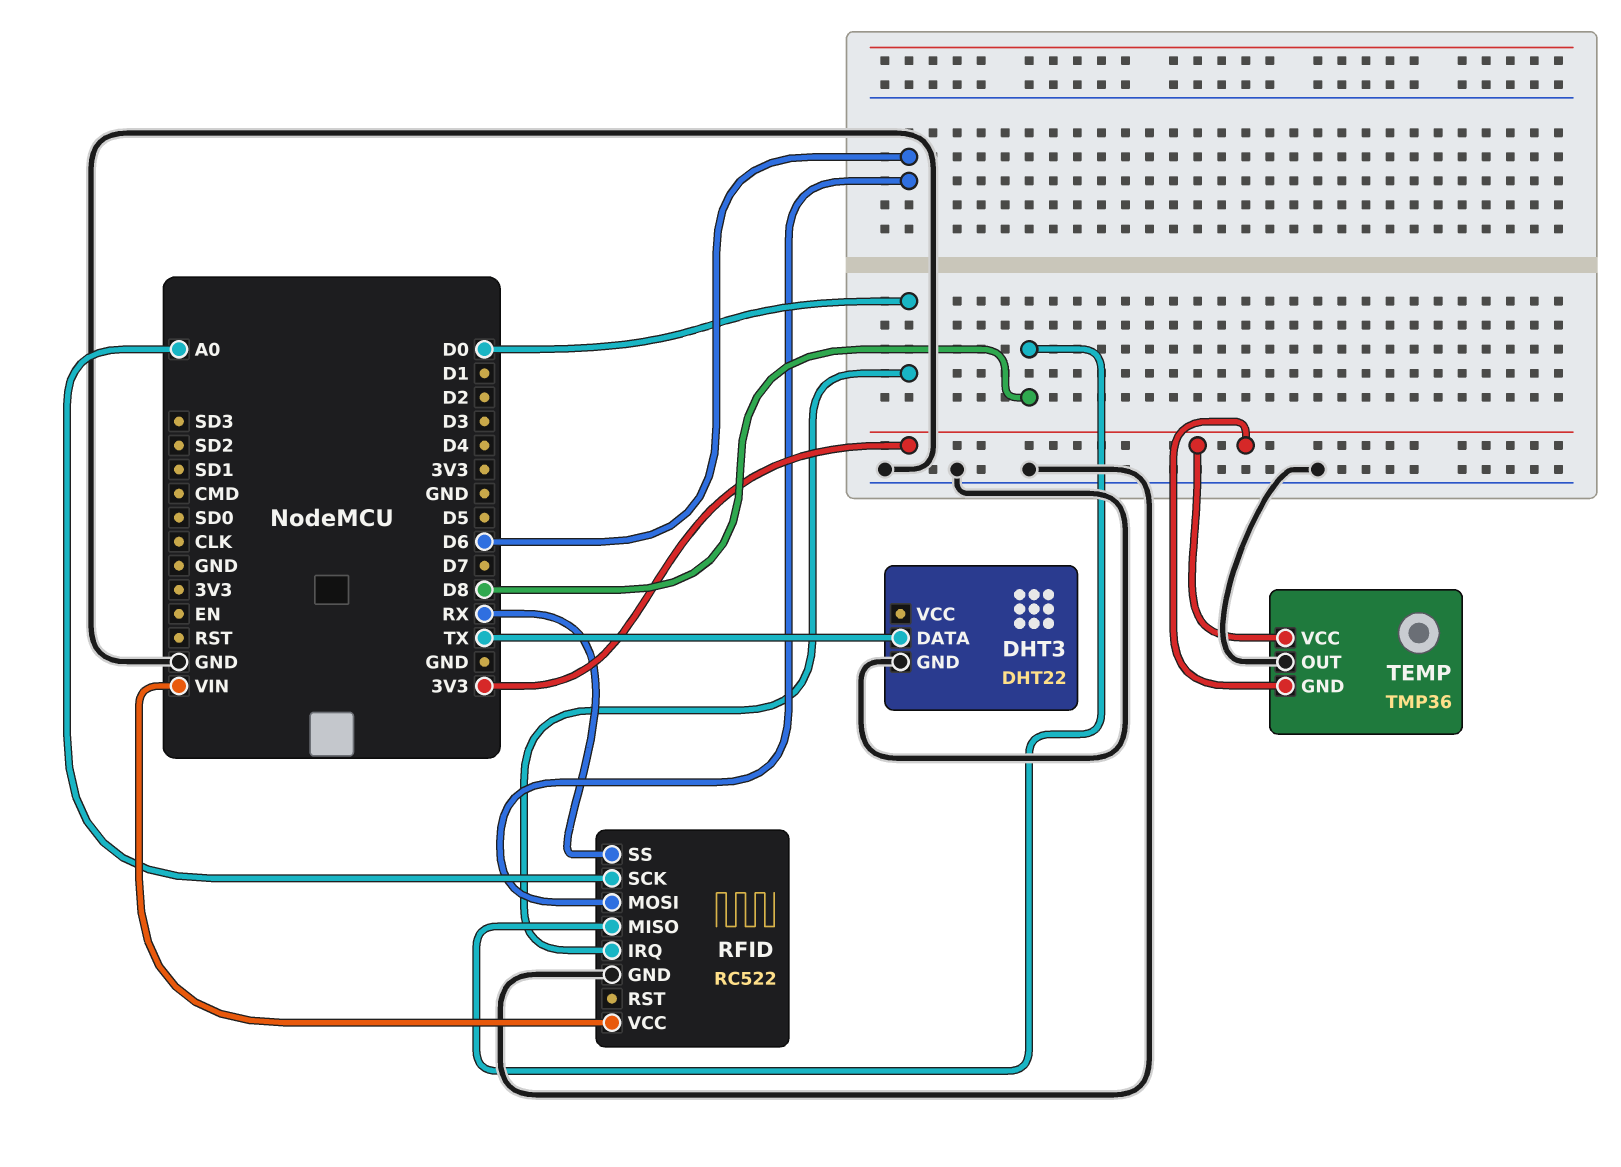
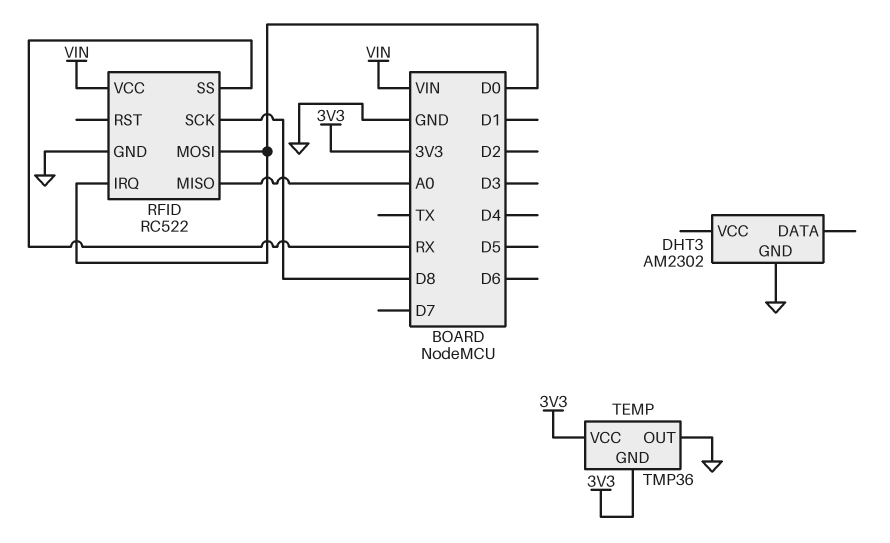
DHT3: DHT22 -> AM2302
DHT3 pin DATA: TX -> none
RFID pin MISO: D8 -> A0
RFID pin MOSI: D6 -> D0
RFID pin SCK: A0 -> D8

